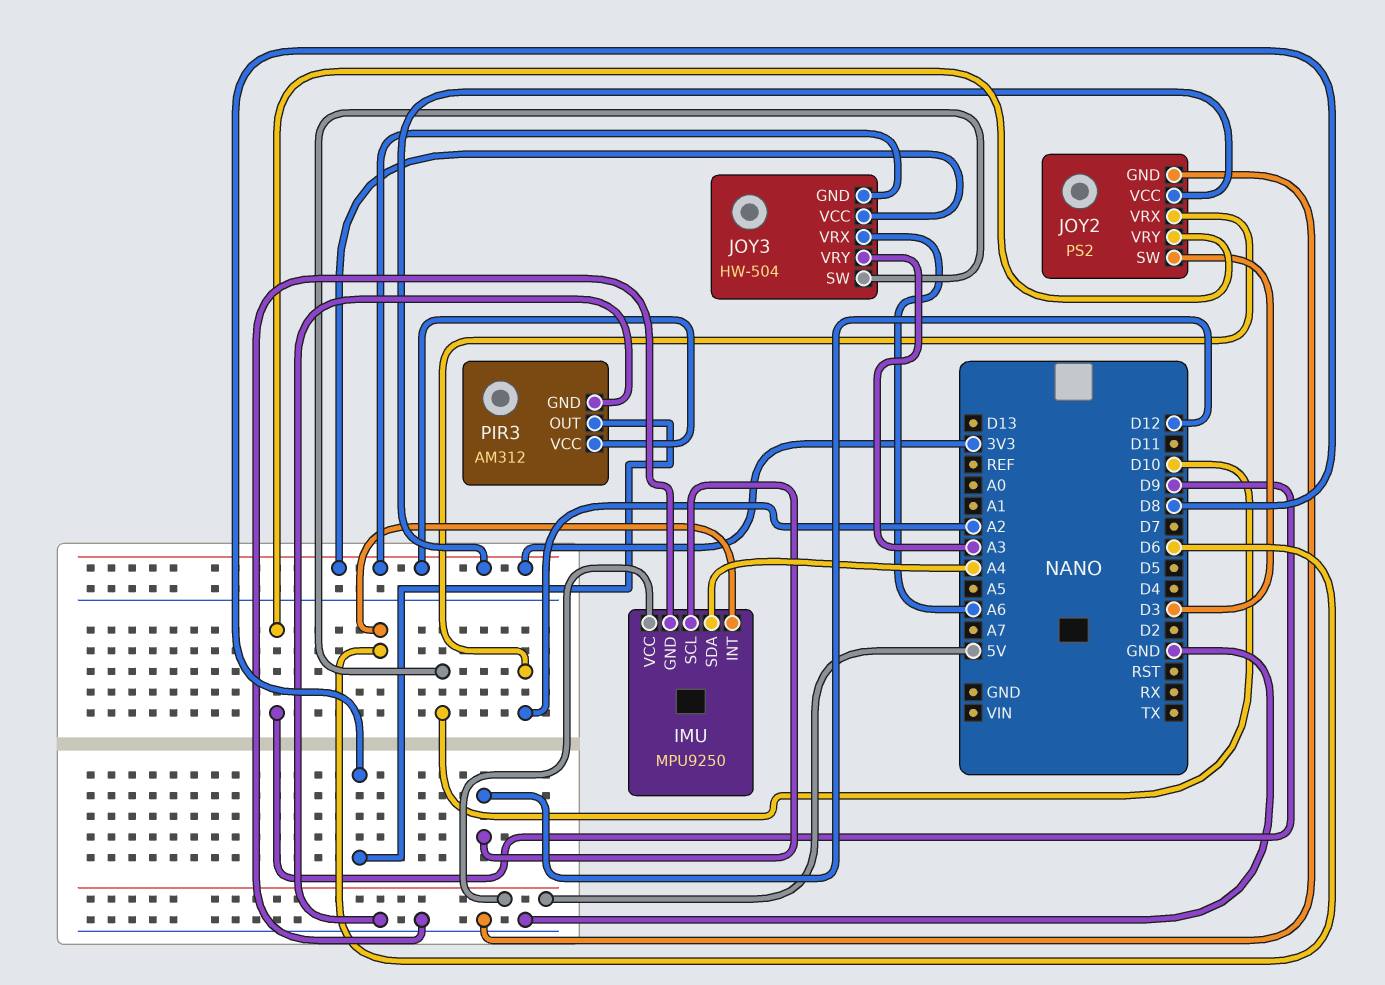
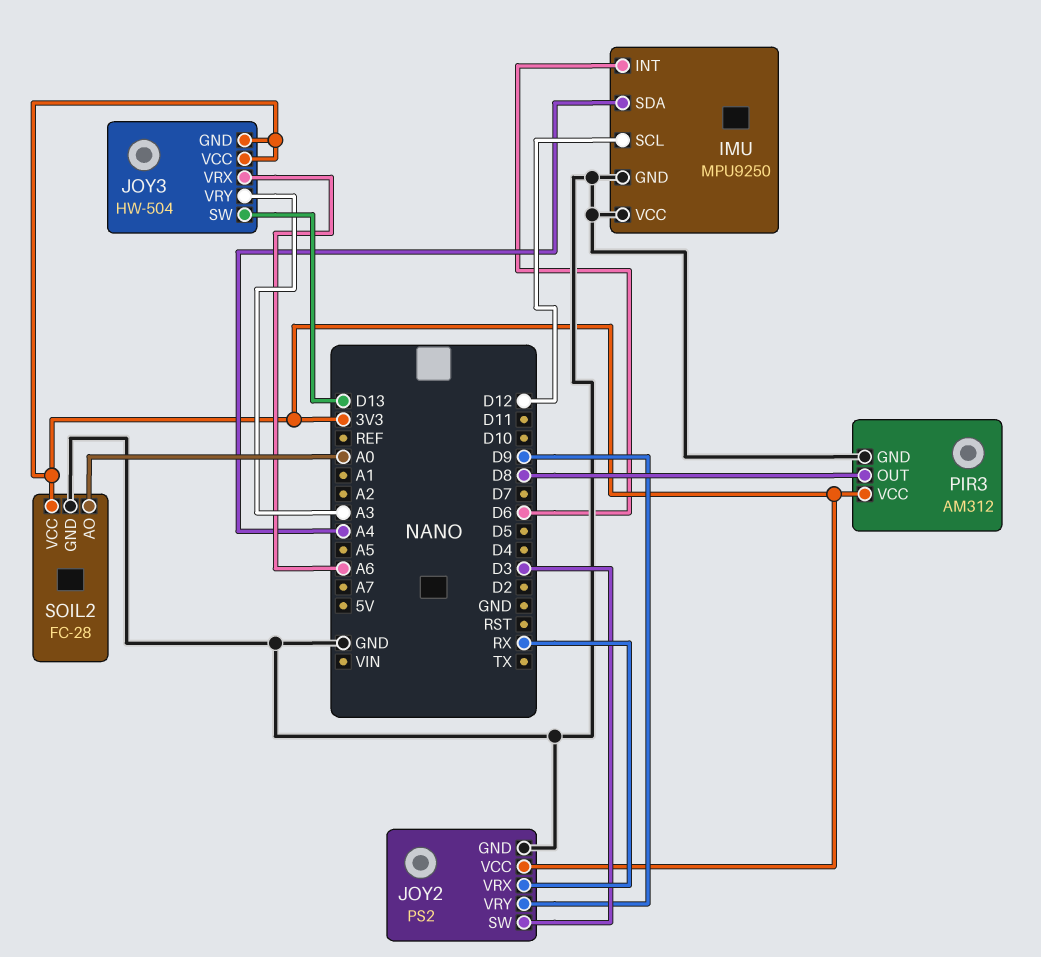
IMU pin VCC: 5V -> GND
JOY2 pin VRX: A2 -> RX
JOY3 pin SW: D10 -> D13
SOIL2: none -> FC-28
SOIL2 pin AO: none -> A0
SOIL2 pin GND: none -> GND
SOIL2 pin VCC: none -> 3V3

